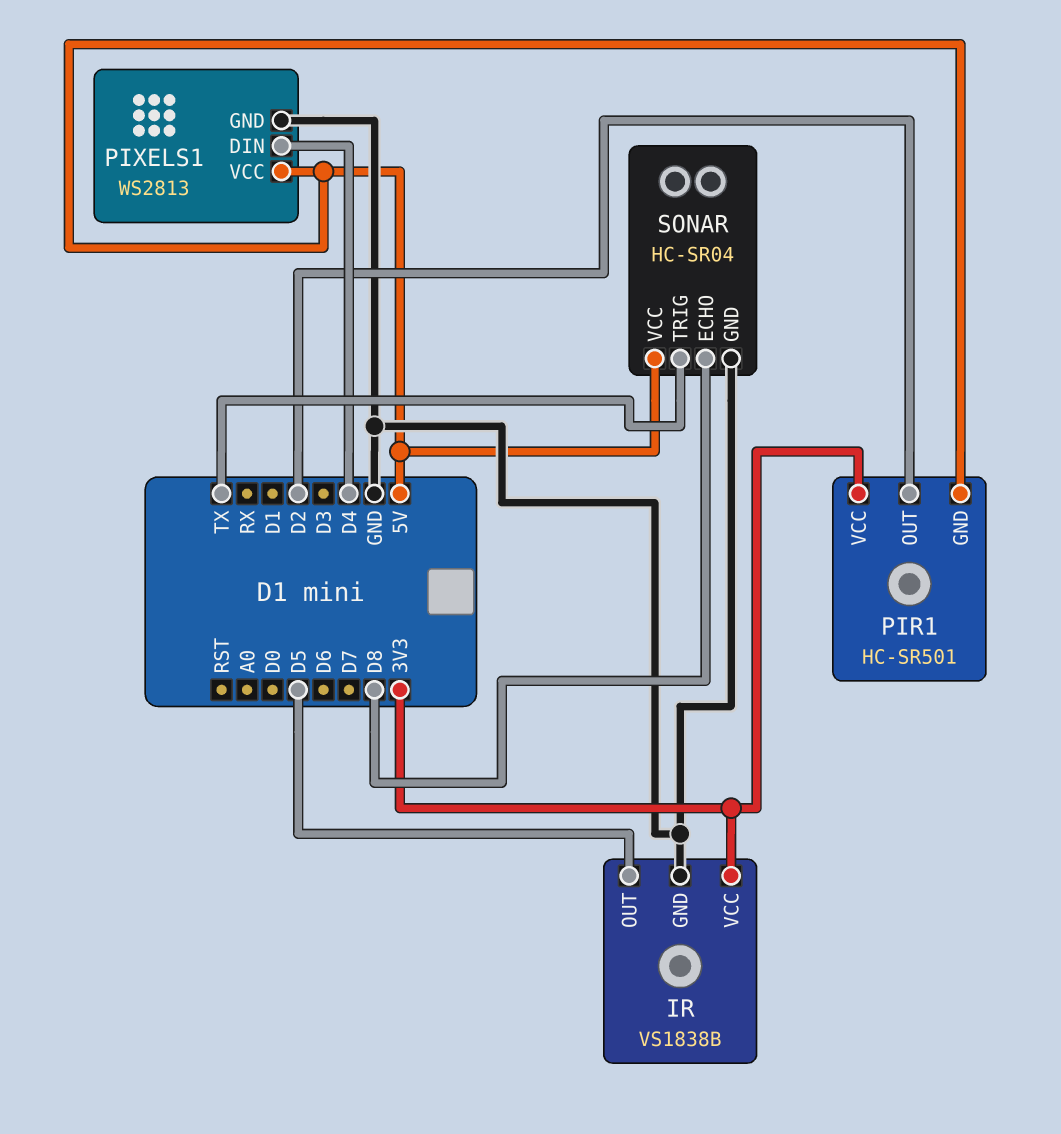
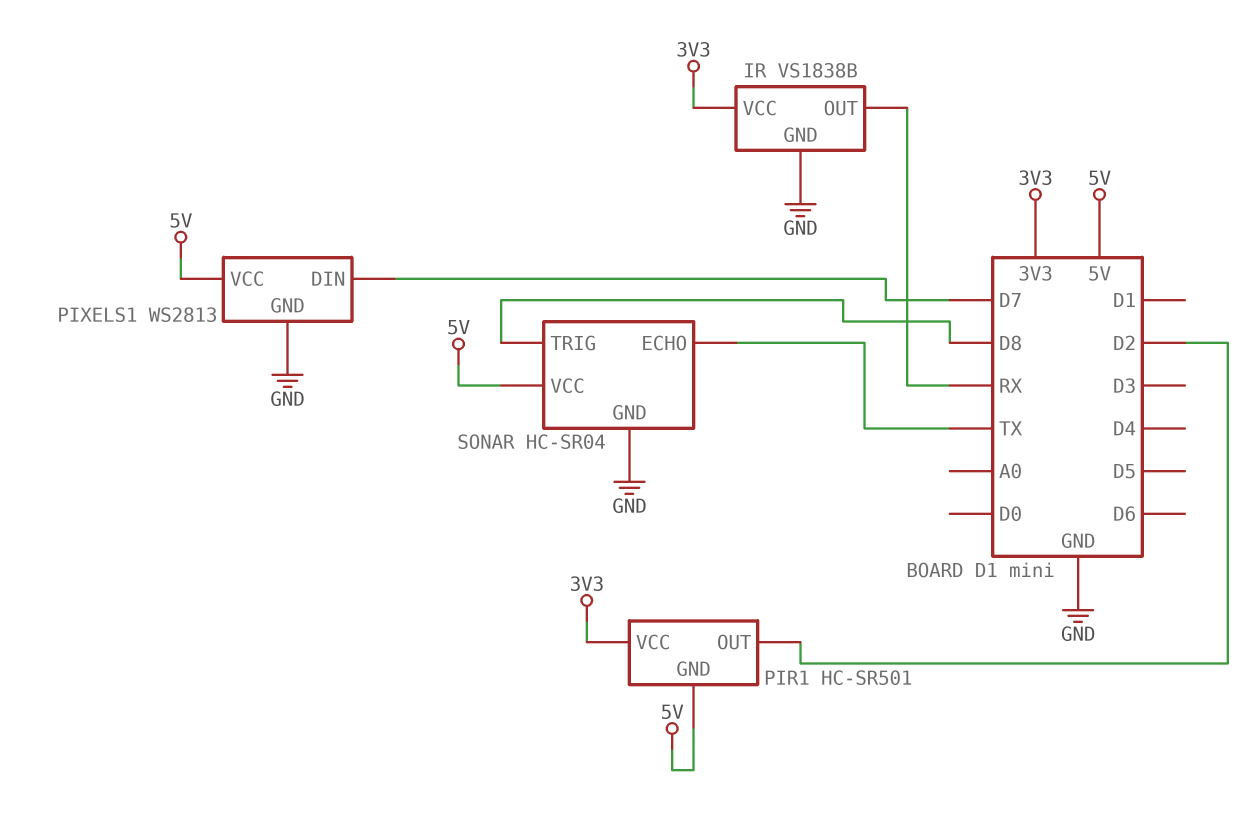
IR pin OUT: D5 -> RX
PIXELS1 pin DIN: D4 -> D7
SONAR pin ECHO: D8 -> TX
SONAR pin TRIG: TX -> D8

